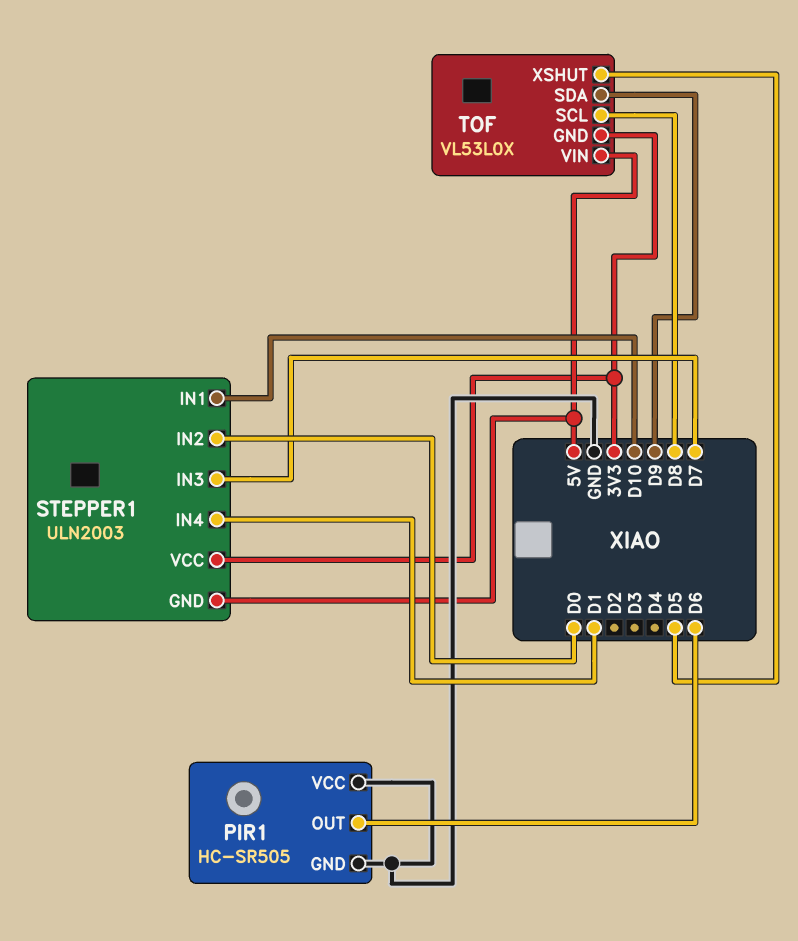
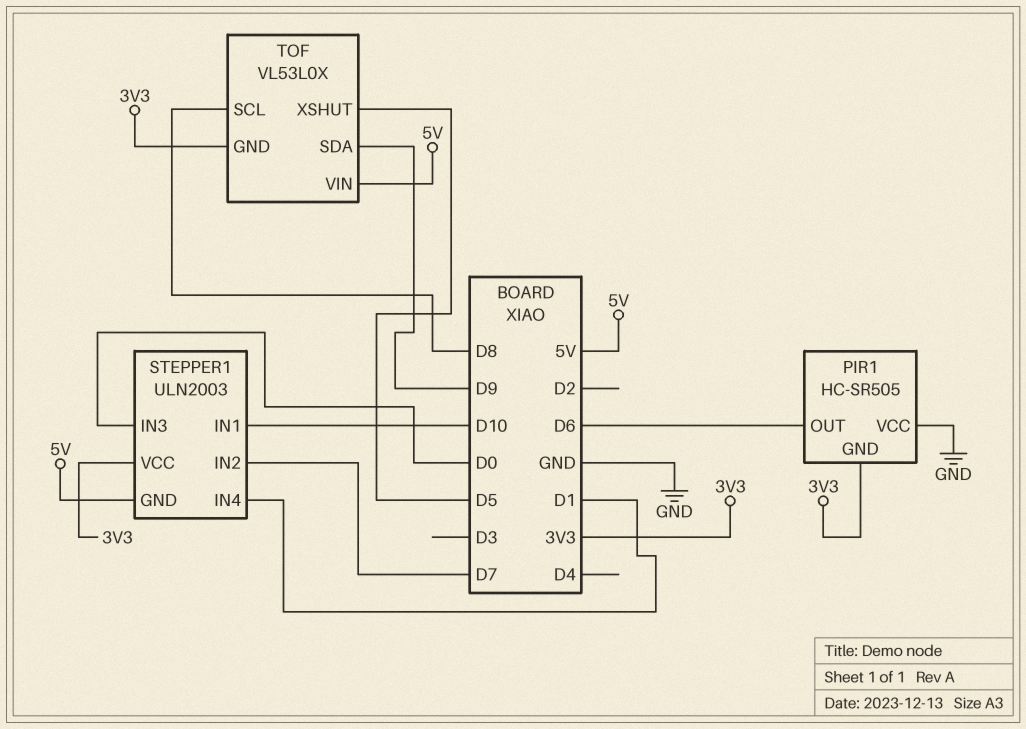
PIR1 pin GND: GND -> 3V3
STEPPER1 pin IN2: D0 -> D7
STEPPER1 pin IN3: D7 -> D0

